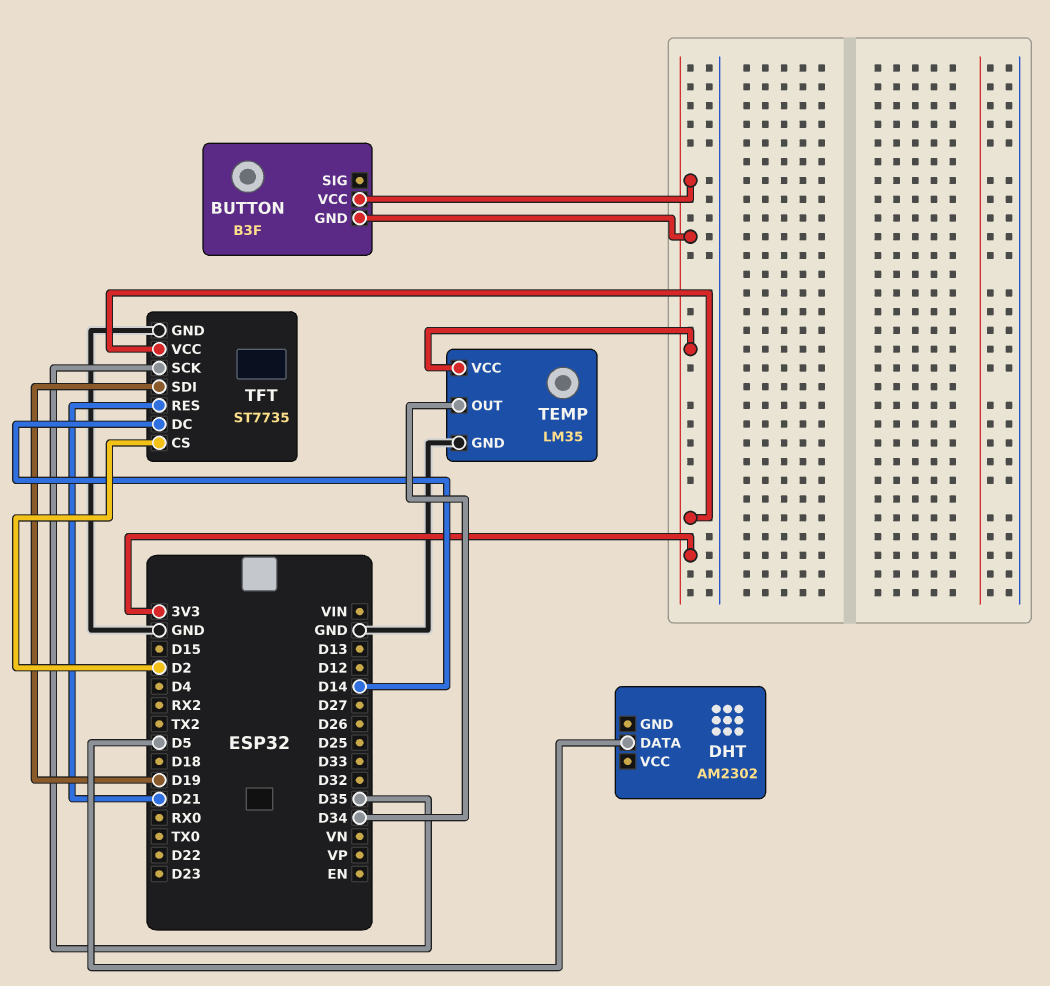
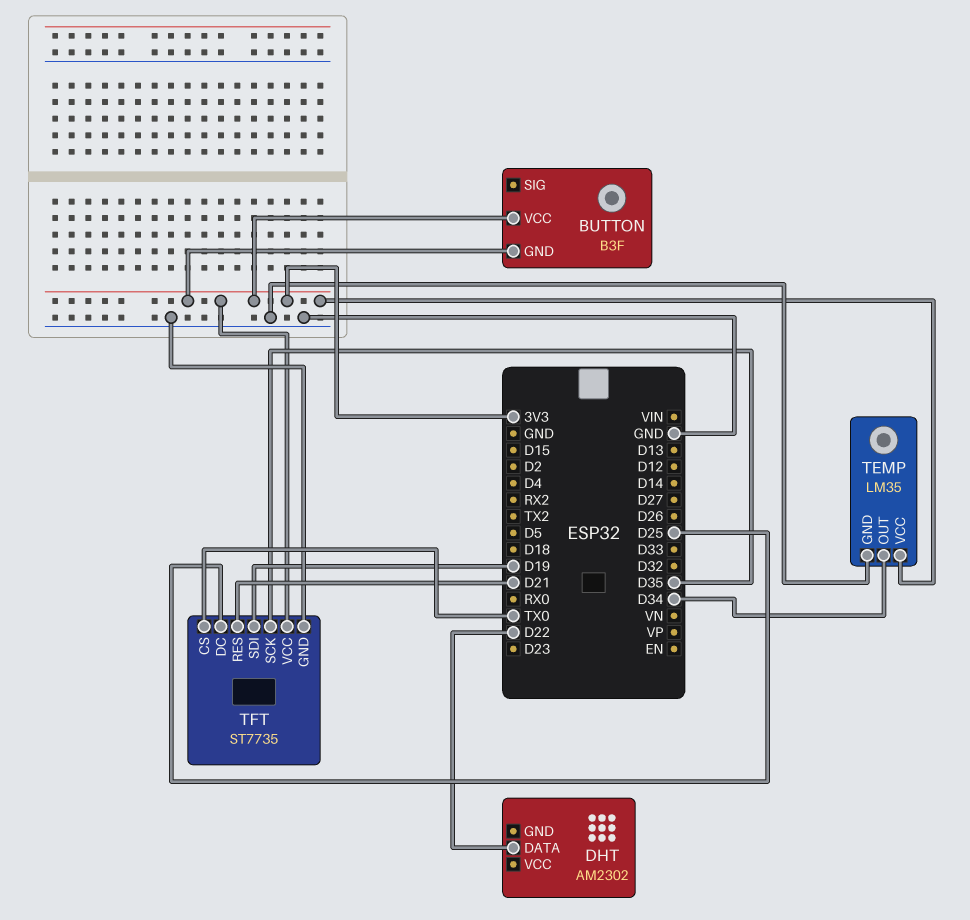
DHT pin DATA: D5 -> D22
TFT pin CS: D2 -> TX0
TFT pin DC: D14 -> D25

